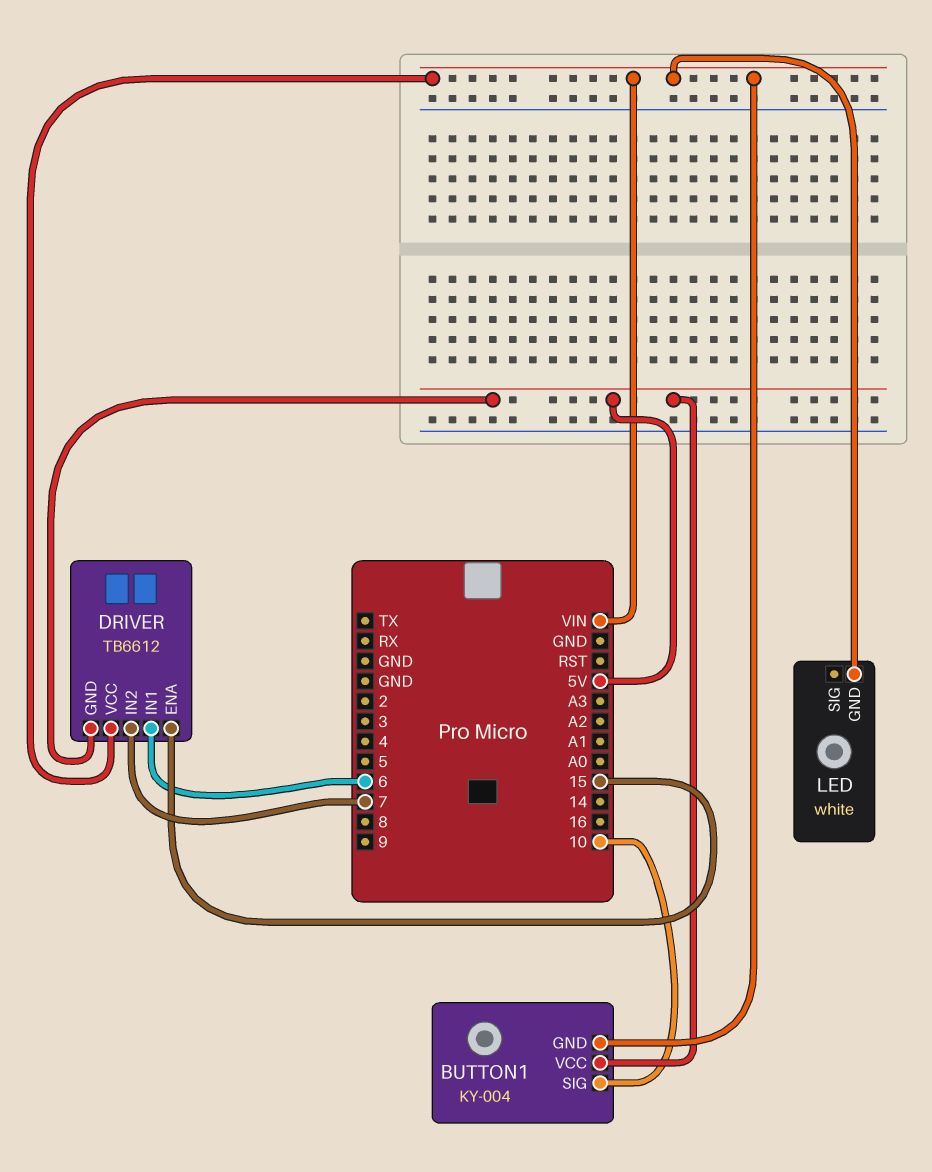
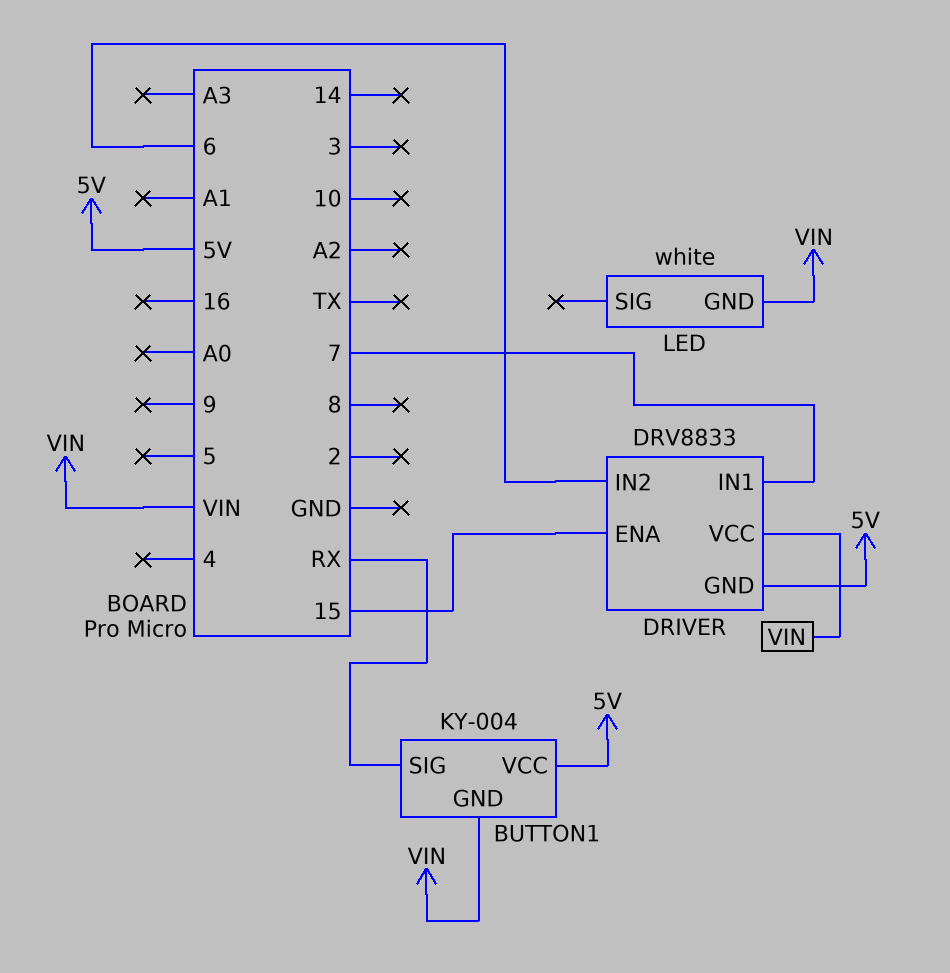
BUTTON1 pin SIG: 10 -> RX
DRIVER: TB6612 -> DRV8833
DRIVER pin IN1: 6 -> 7
DRIVER pin IN2: 7 -> 6

